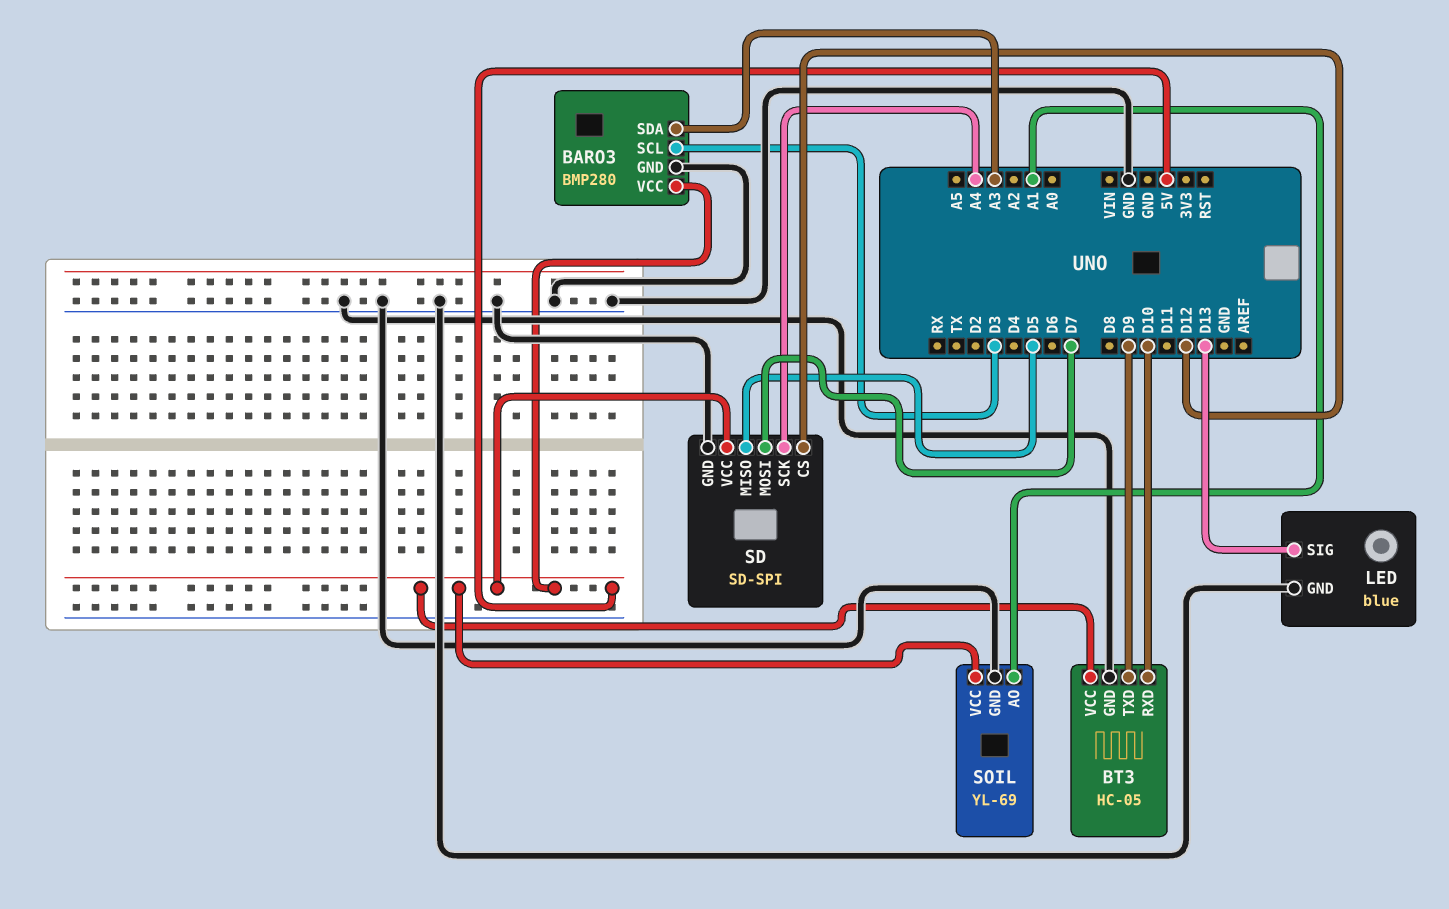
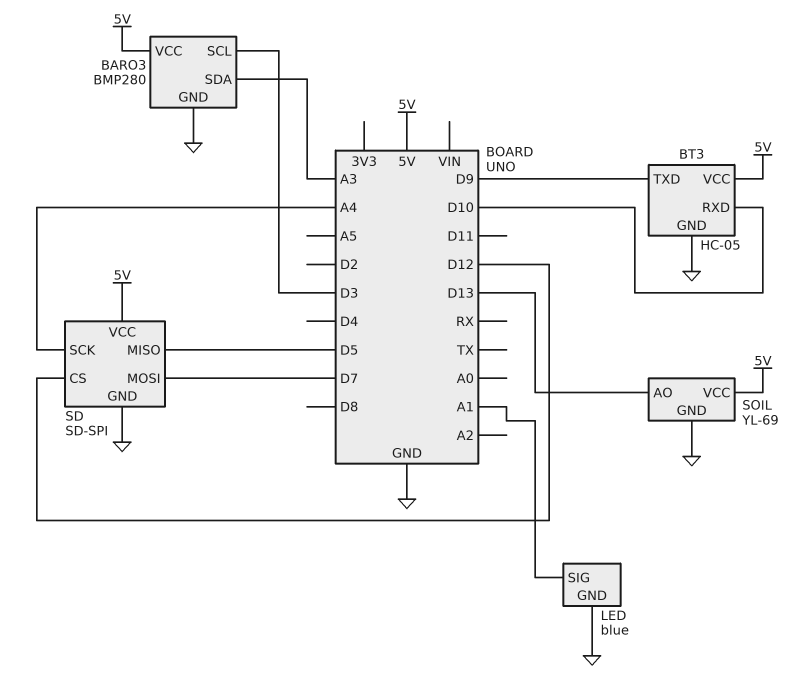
LED pin SIG: D13 -> A1
SOIL pin AO: A1 -> D13

